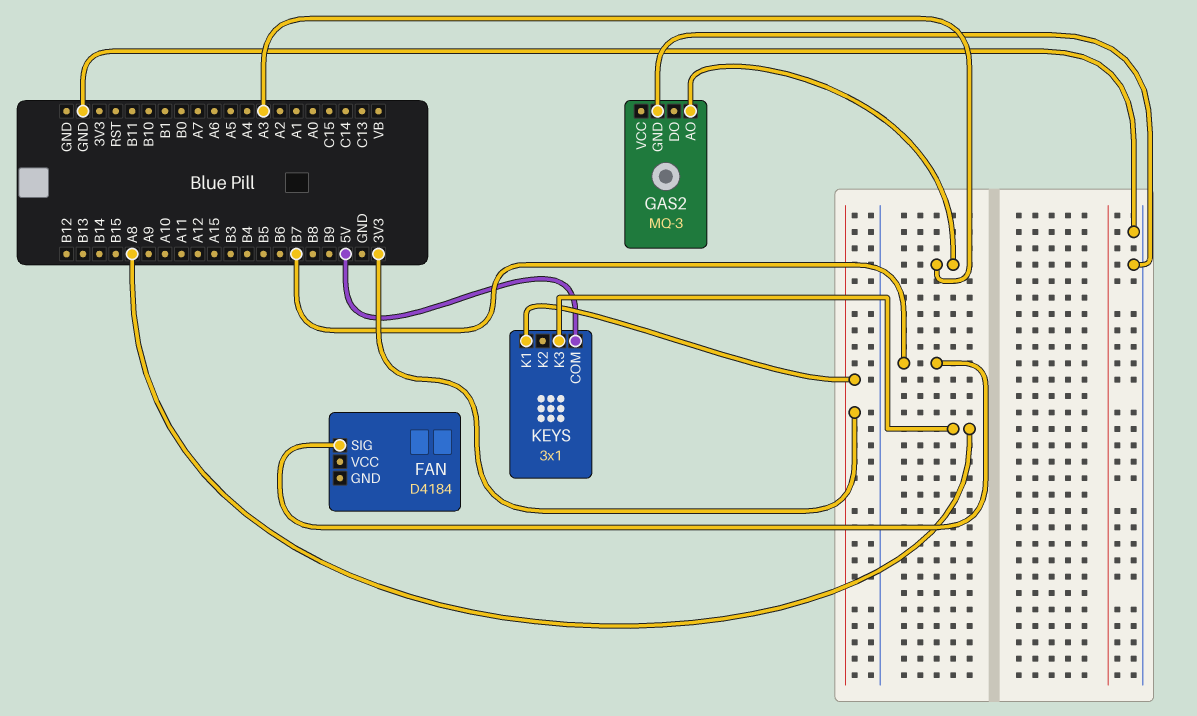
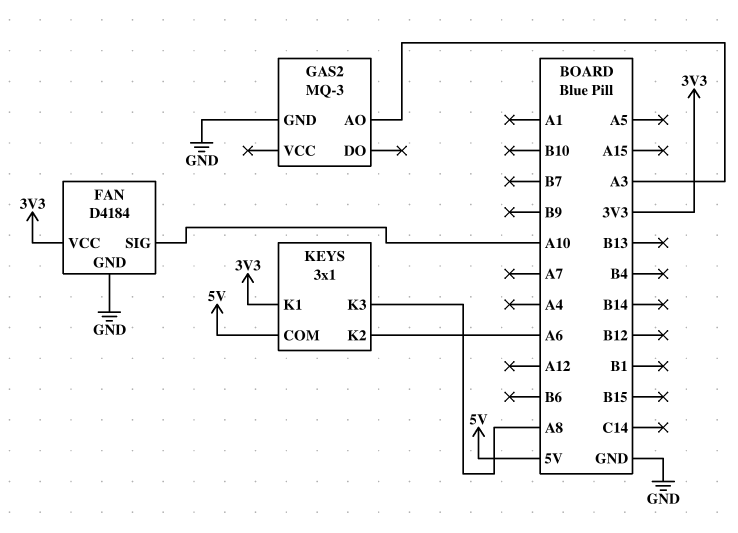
FAN pin GND: none -> GND
FAN pin SIG: B7 -> A10
FAN pin VCC: none -> 3V3
KEYS pin K2: none -> A6

